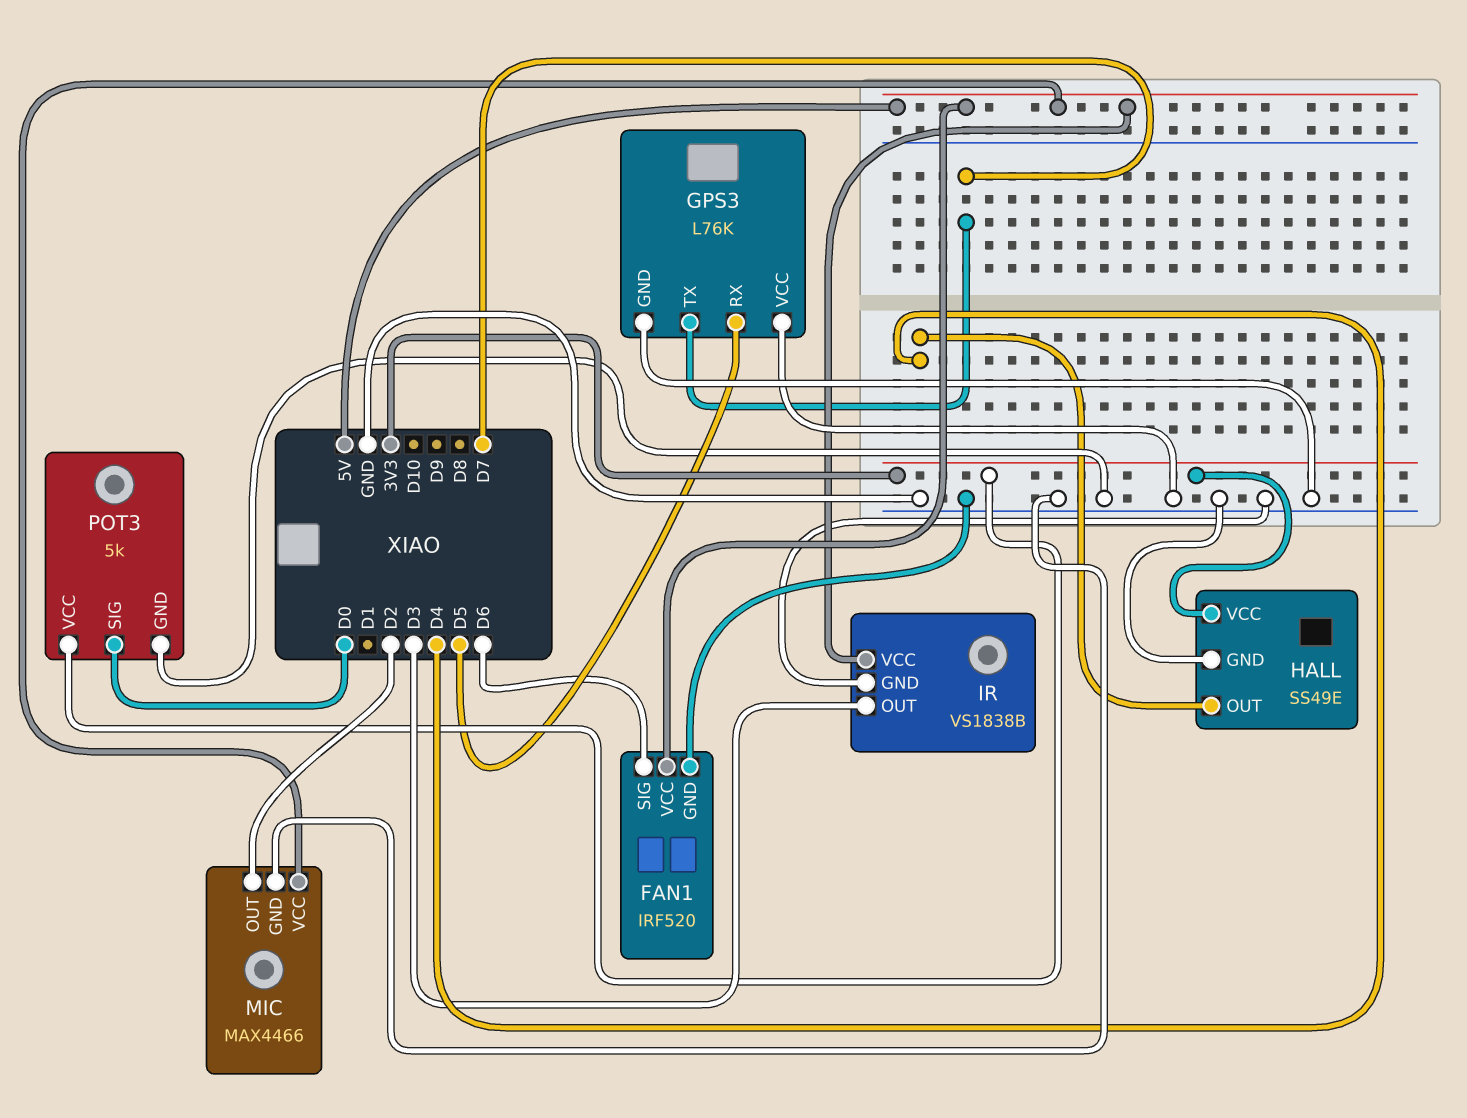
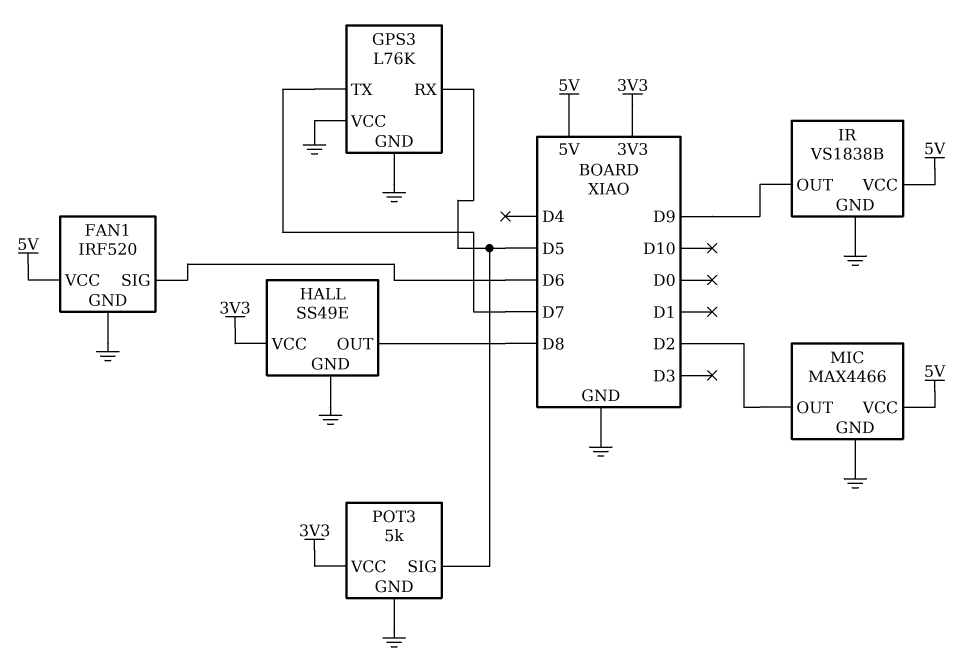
HALL pin OUT: D4 -> D8
IR pin OUT: D3 -> D9
POT3 pin SIG: D0 -> D5

